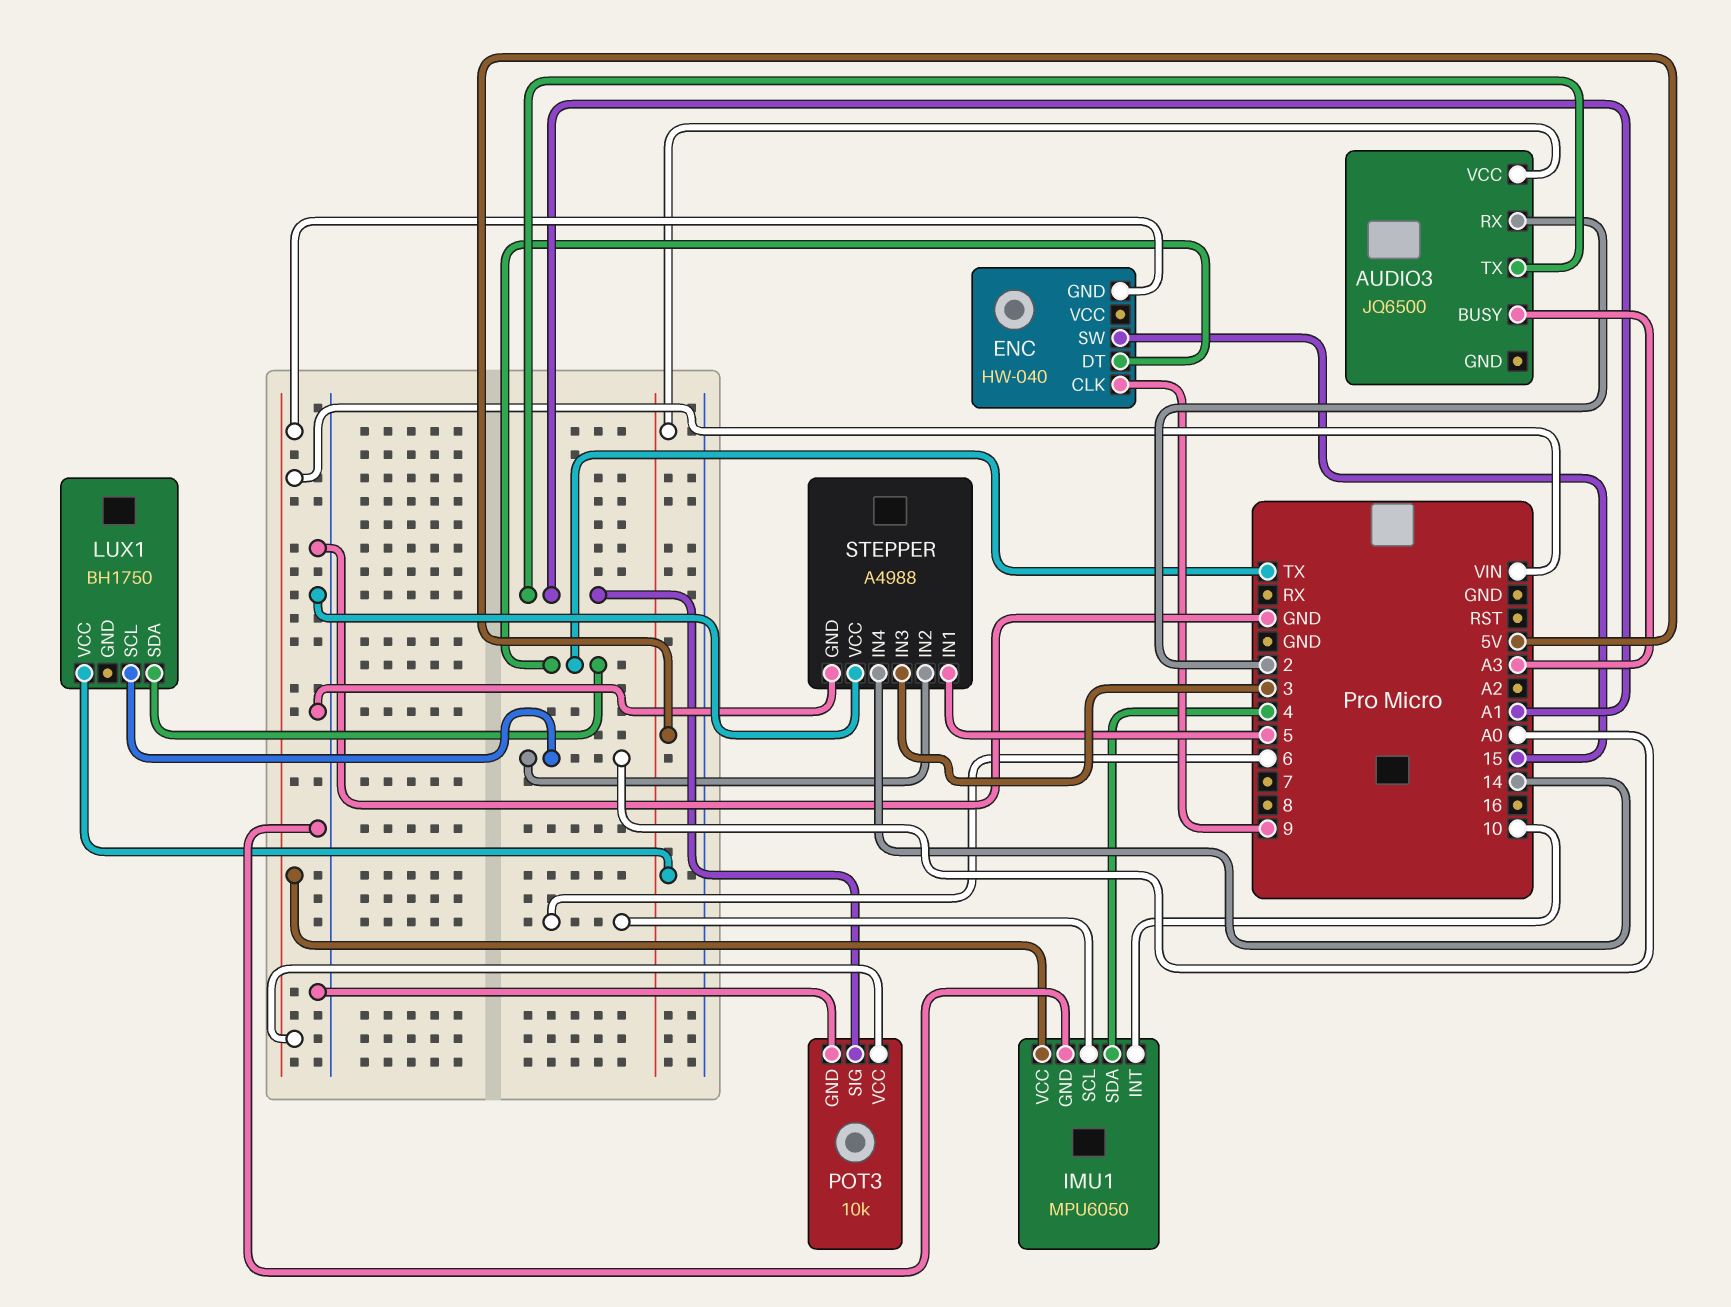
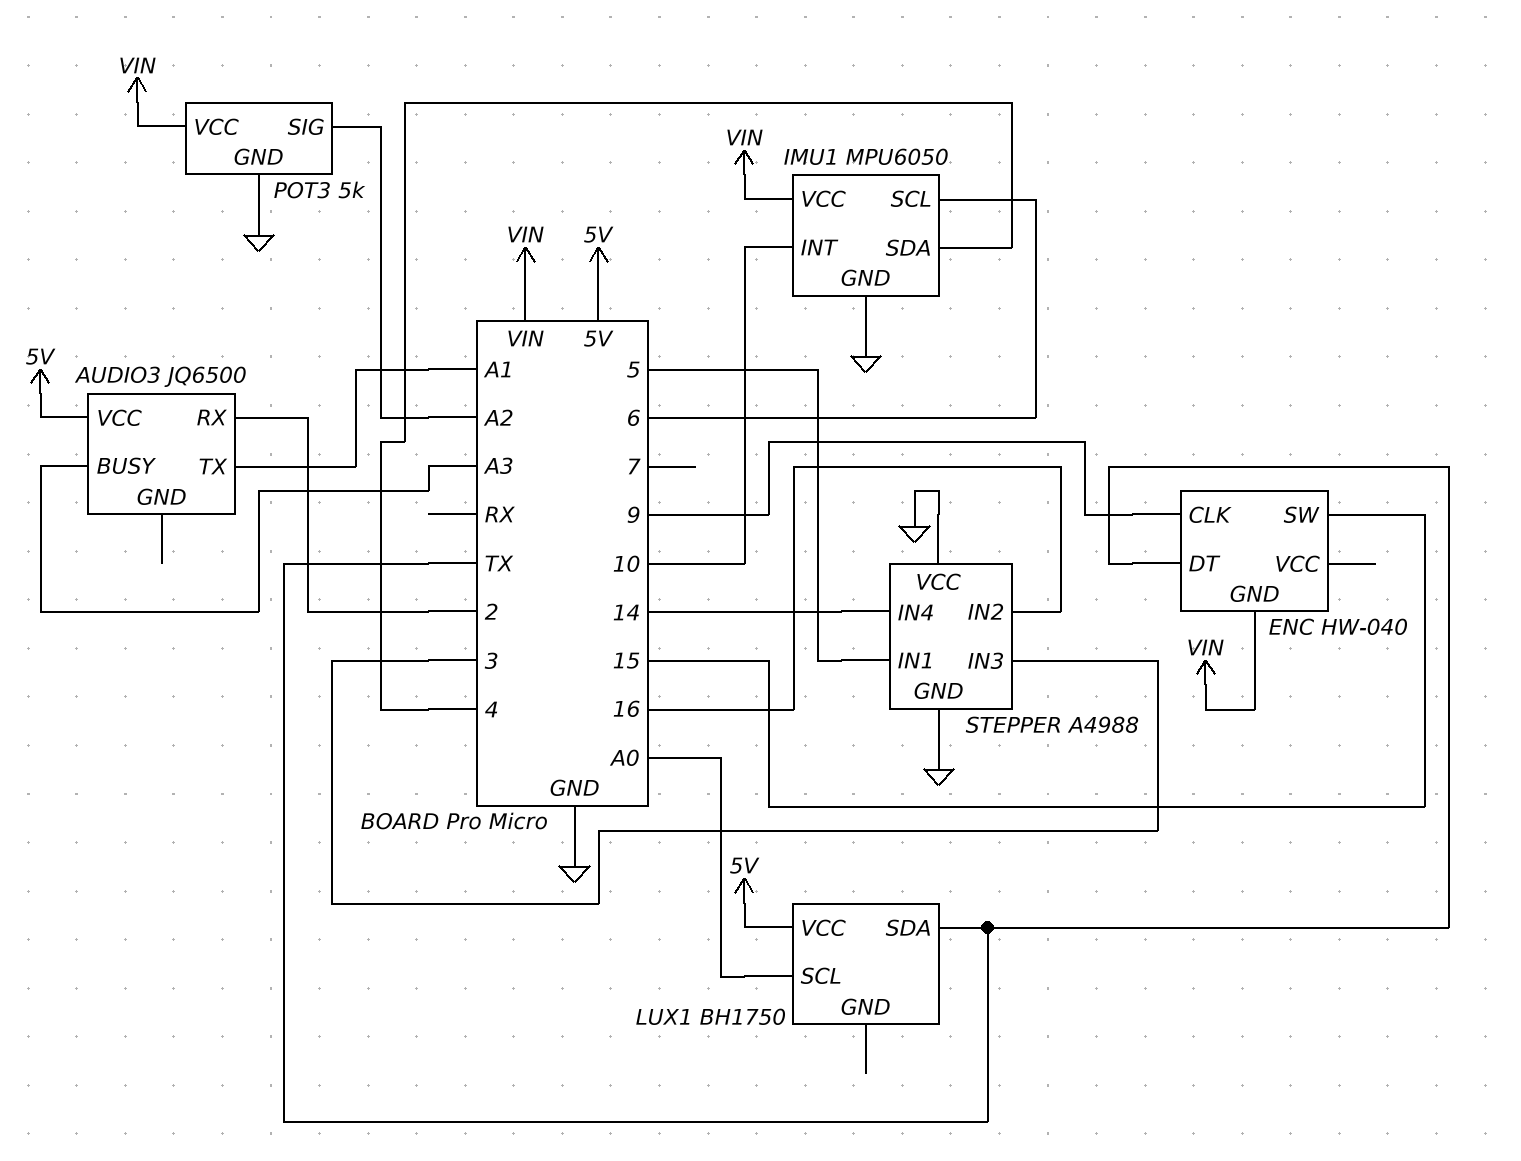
POT3: 10k -> 5k
POT3 pin SIG: A1 -> A2
STEPPER pin IN2: A0 -> 16

